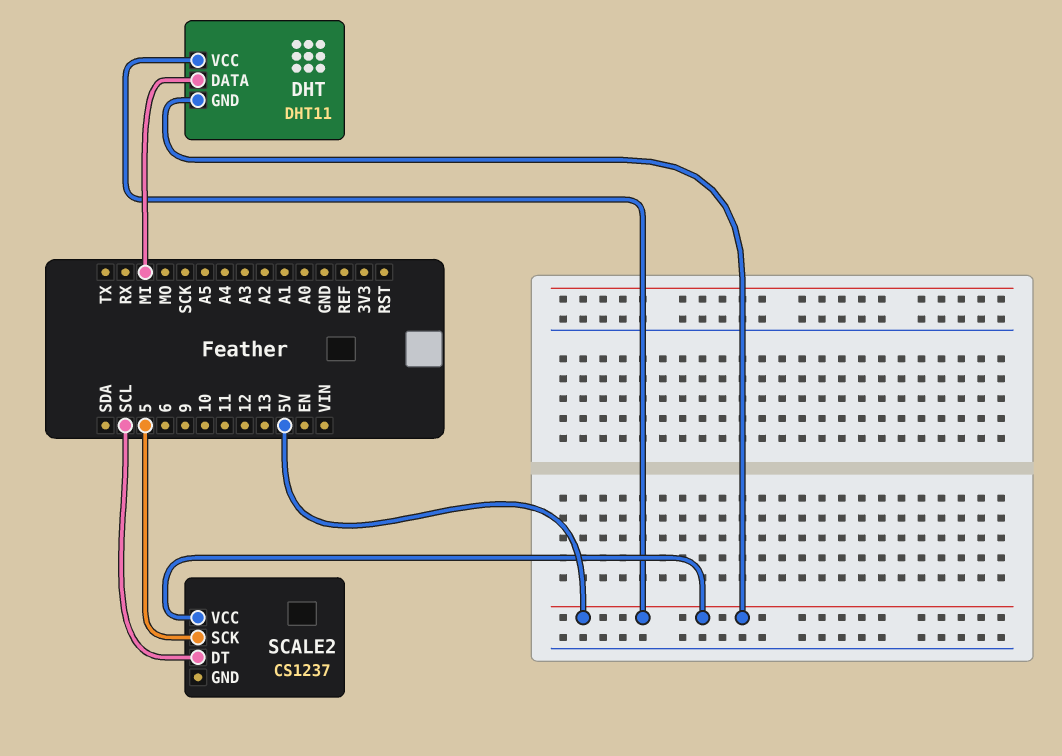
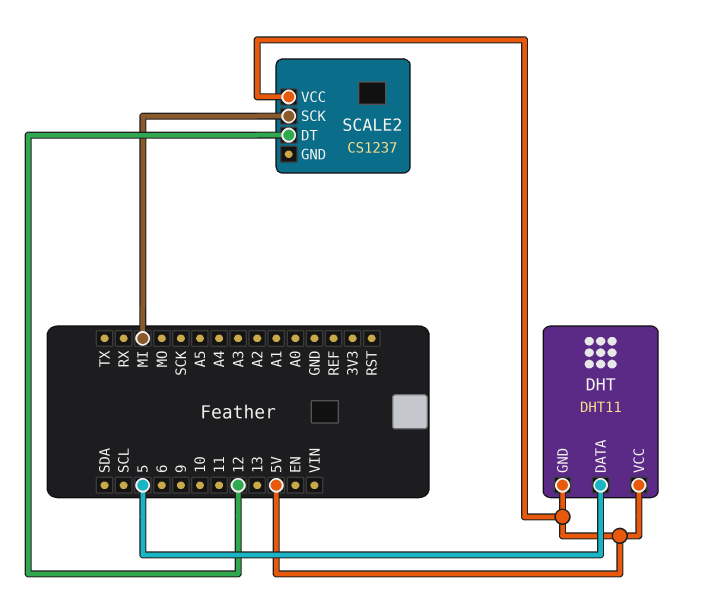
DHT pin DATA: MI -> 5
SCALE2 pin DT: SCL -> 12
SCALE2 pin SCK: 5 -> MI

